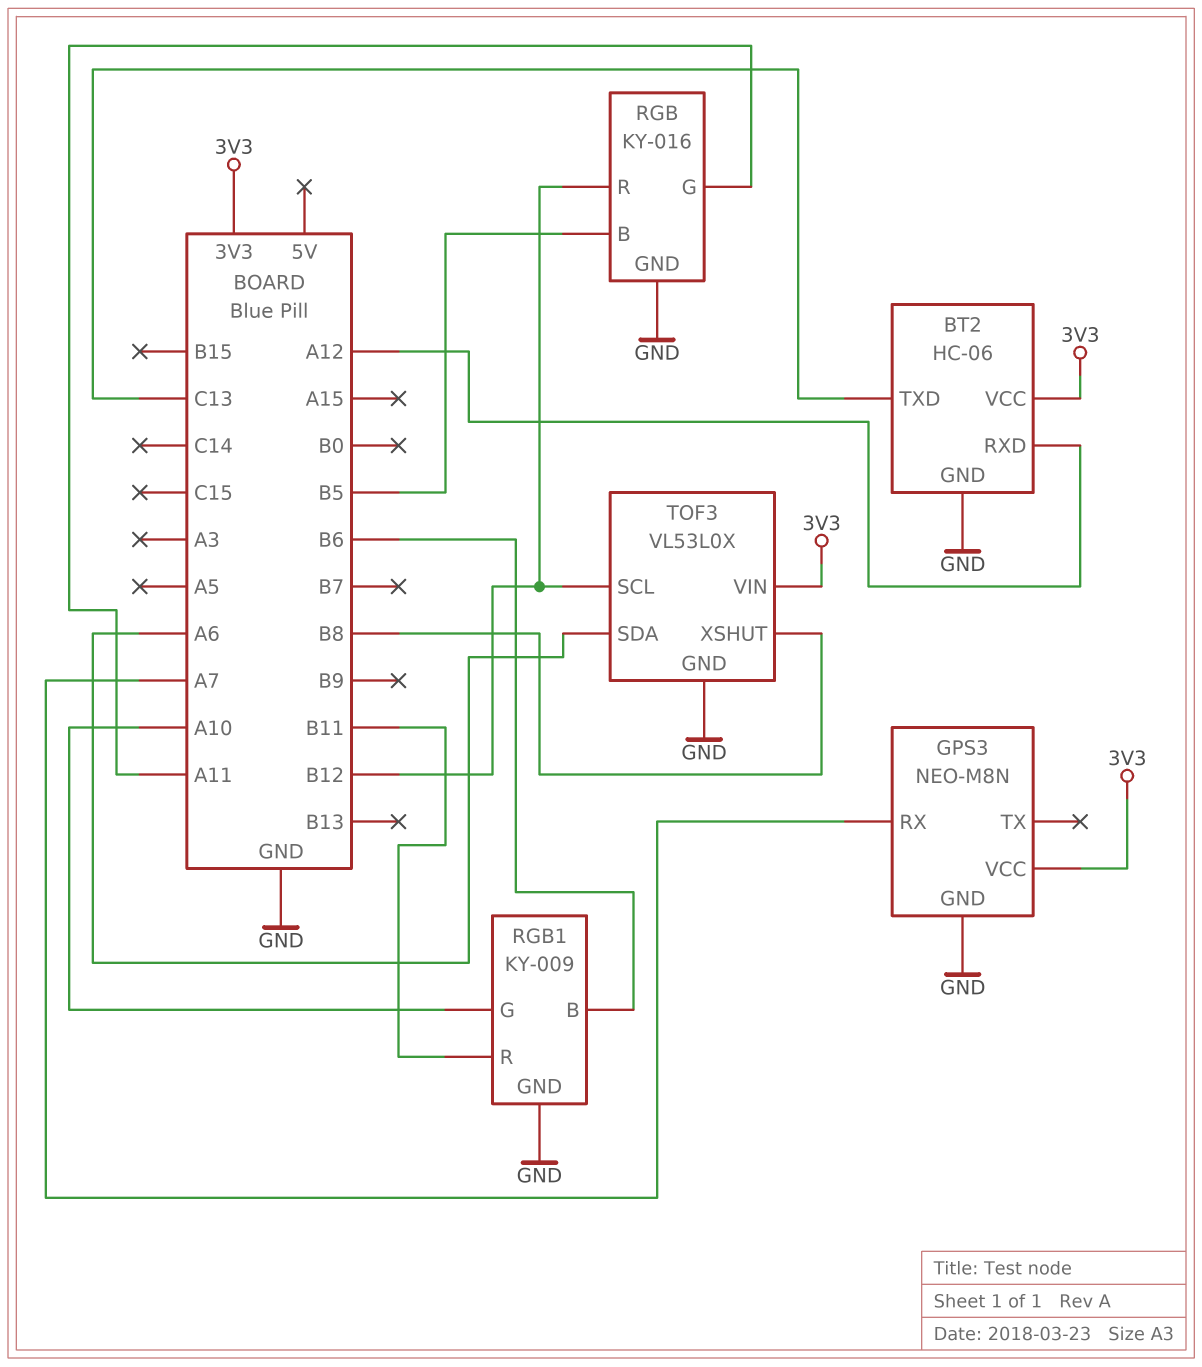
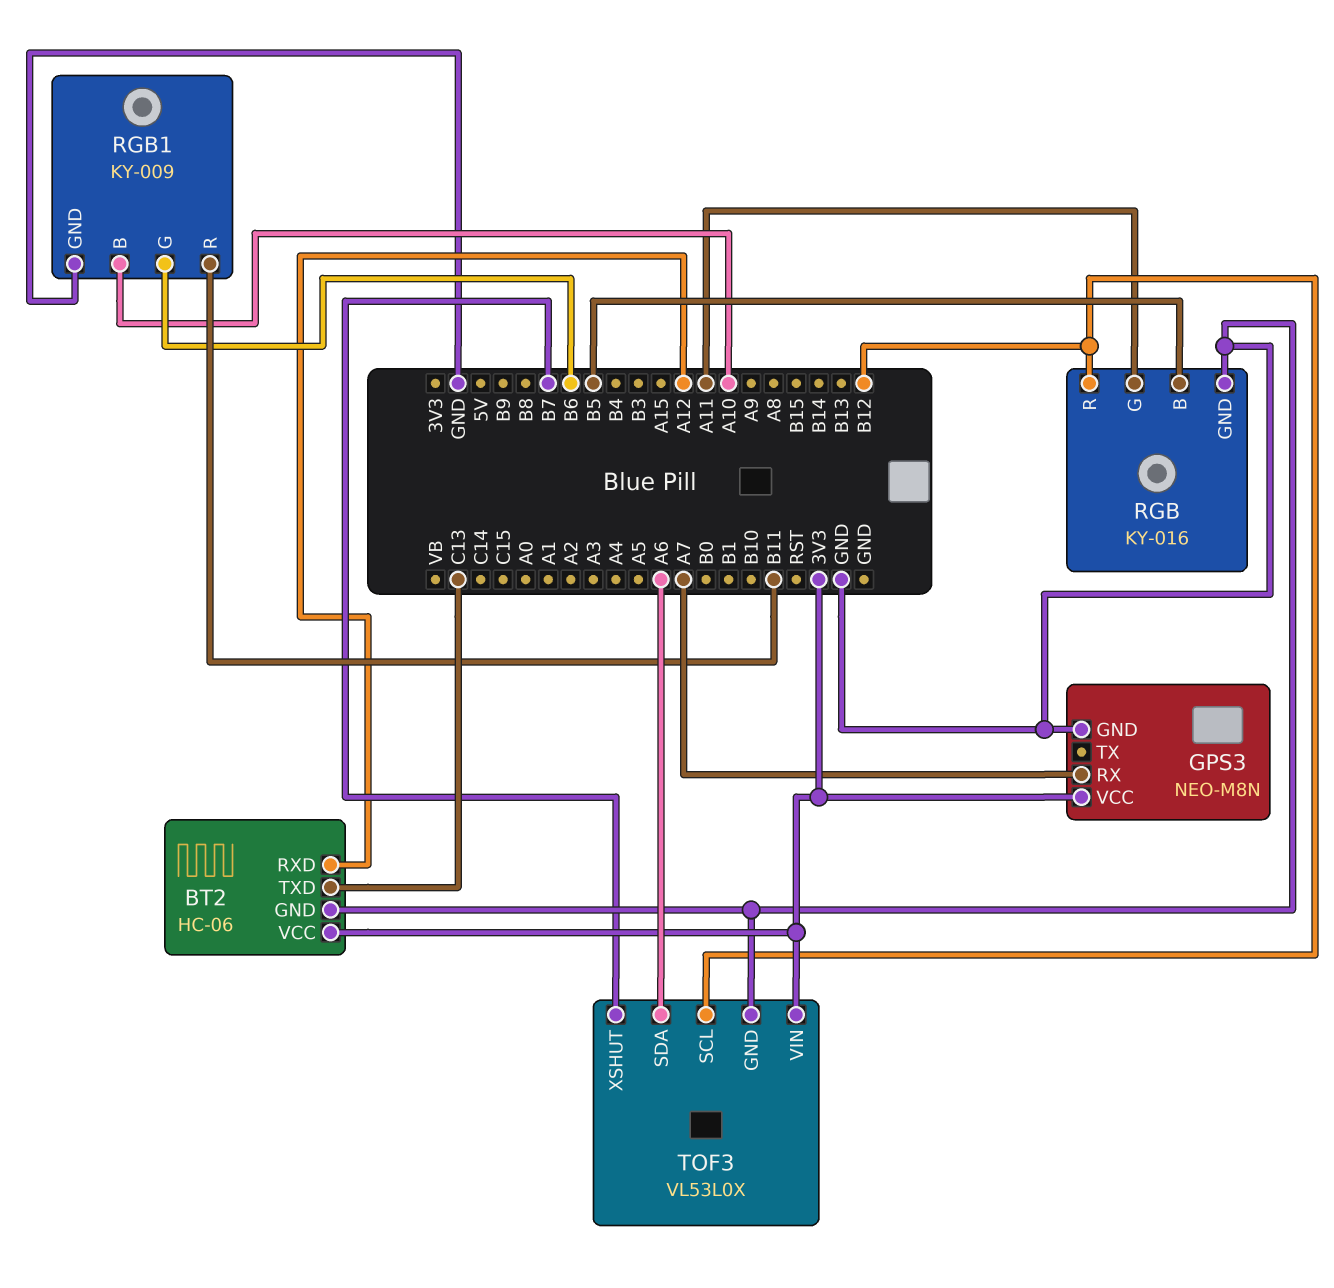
RGB1 pin B: B6 -> A10
RGB1 pin G: A10 -> B6
TOF3 pin XSHUT: B8 -> B7

